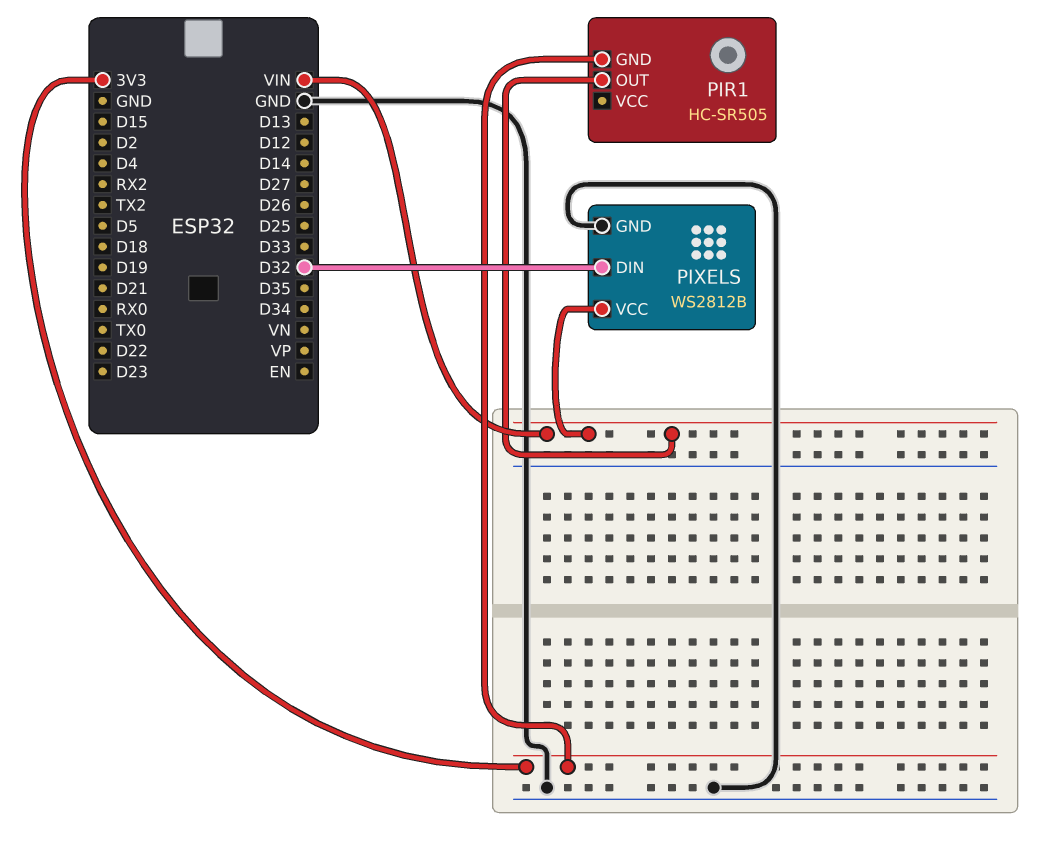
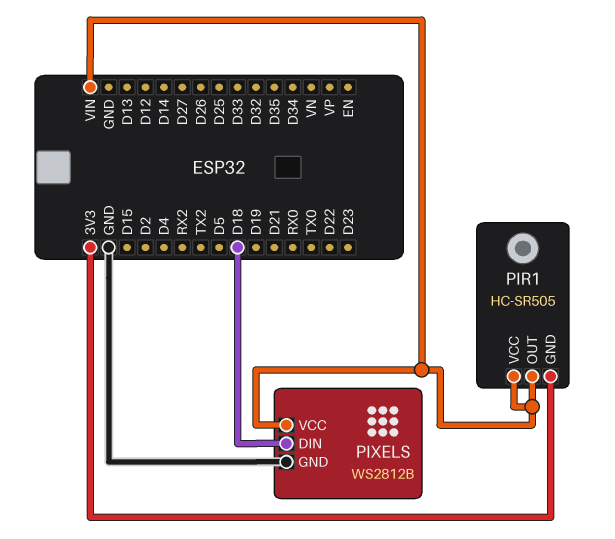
PIR1 pin VCC: none -> VIN
PIXELS pin DIN: D32 -> D18

